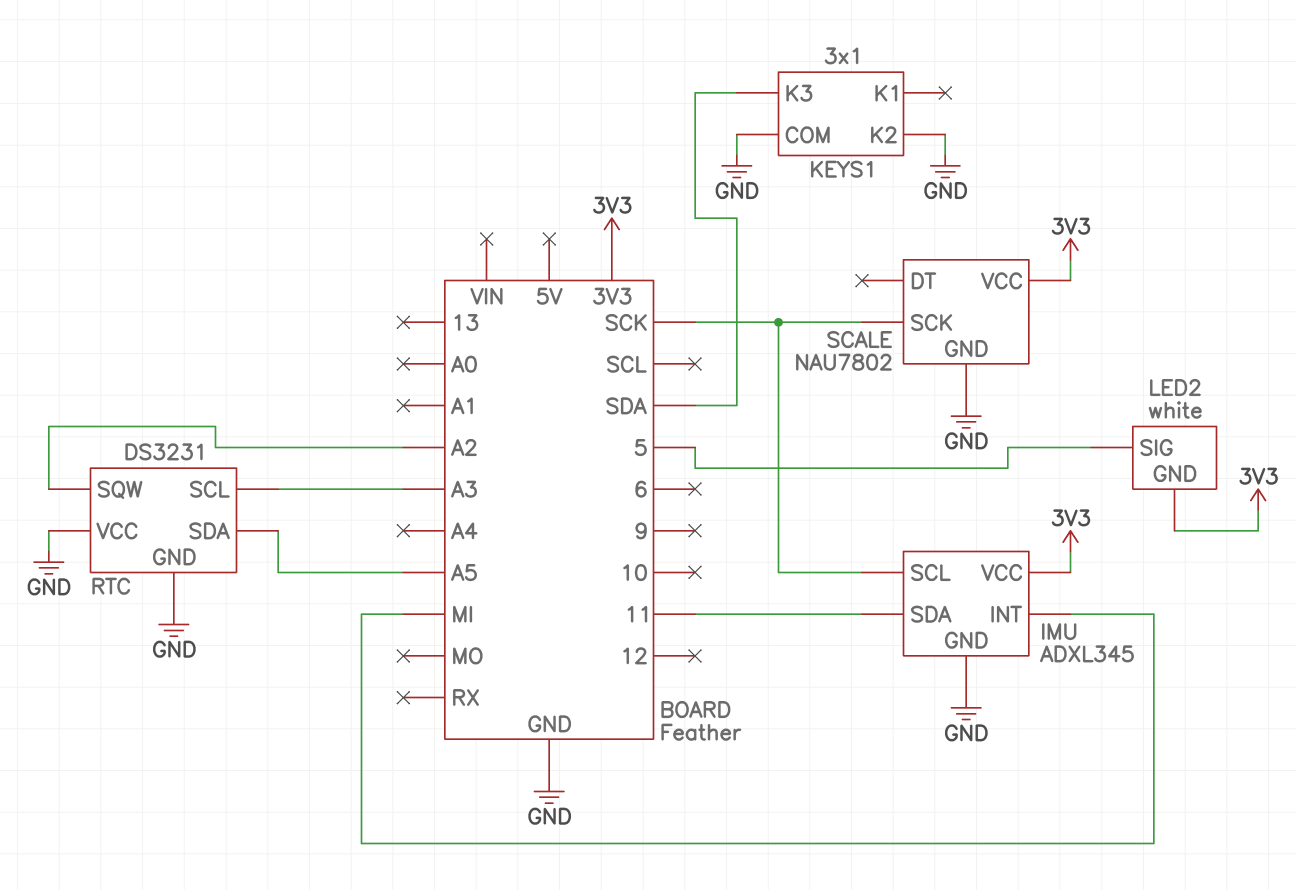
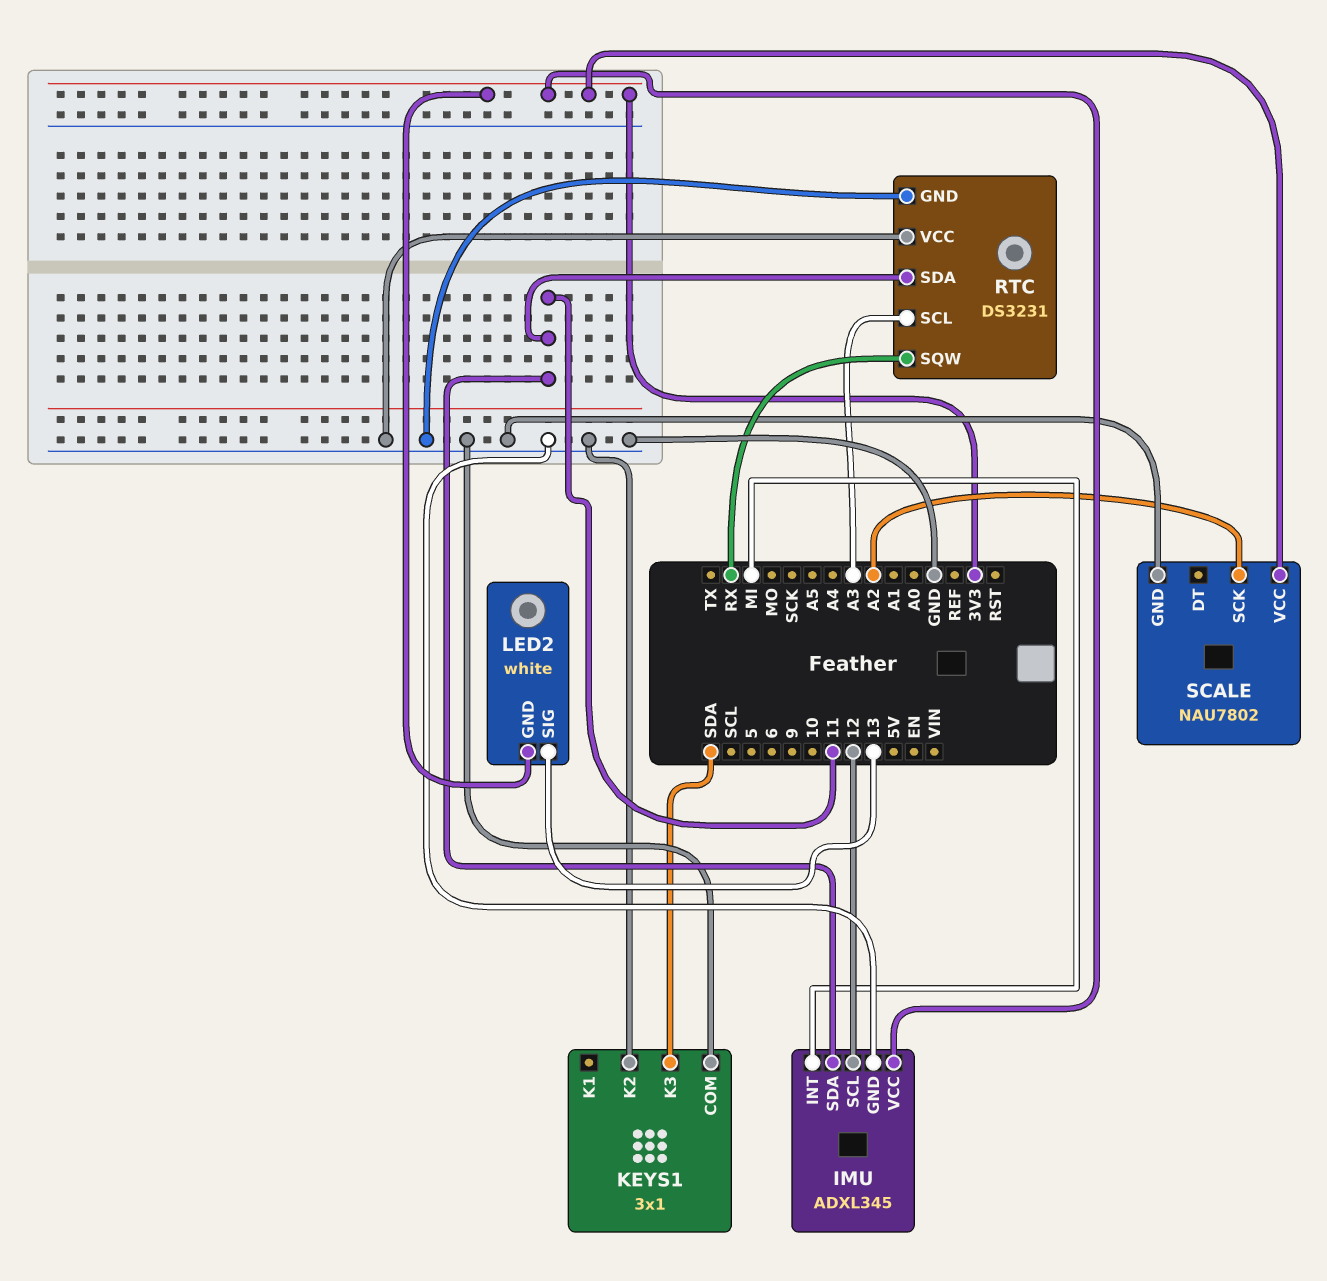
IMU pin SCL: SCK -> 12
LED2 pin SIG: 5 -> 13
RTC pin SDA: A5 -> 11
RTC pin SQW: A2 -> RX
SCALE pin SCK: SCK -> A2

